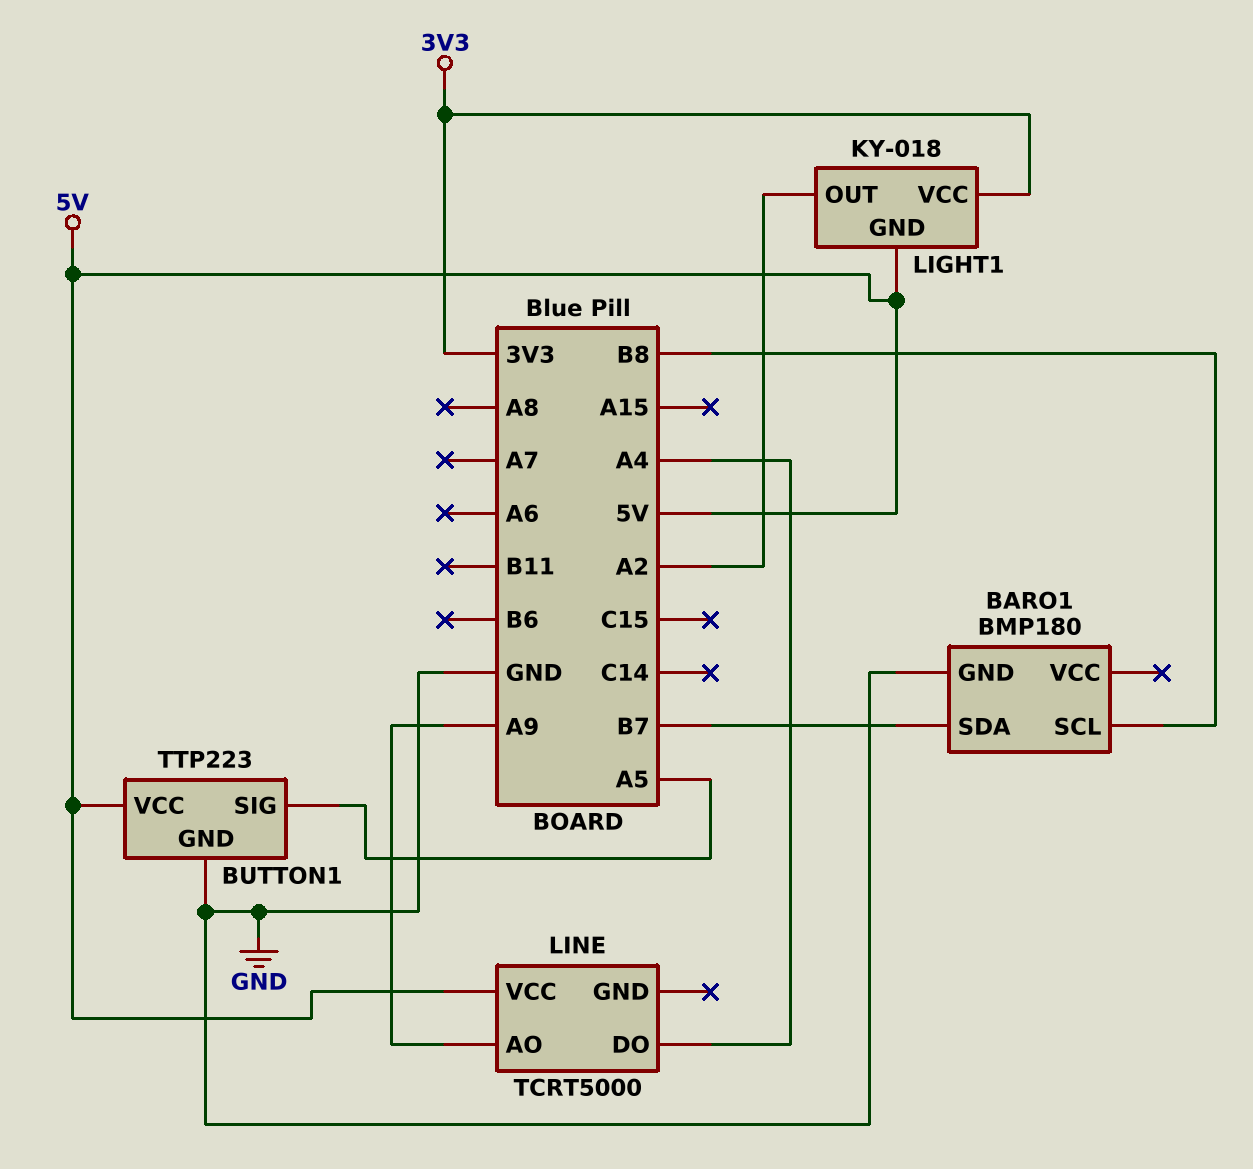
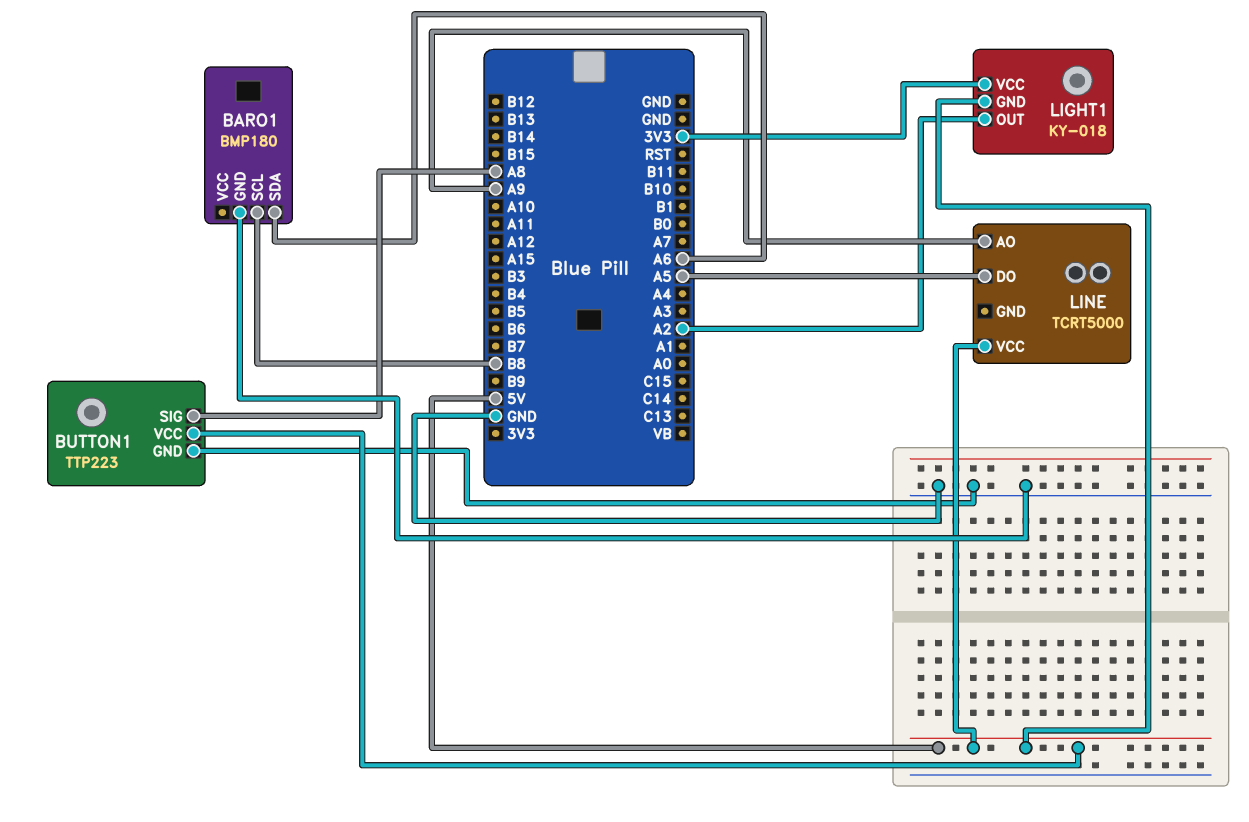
BARO1 pin SDA: B7 -> A6
BUTTON1 pin SIG: A5 -> A8
LINE pin DO: A4 -> A5

